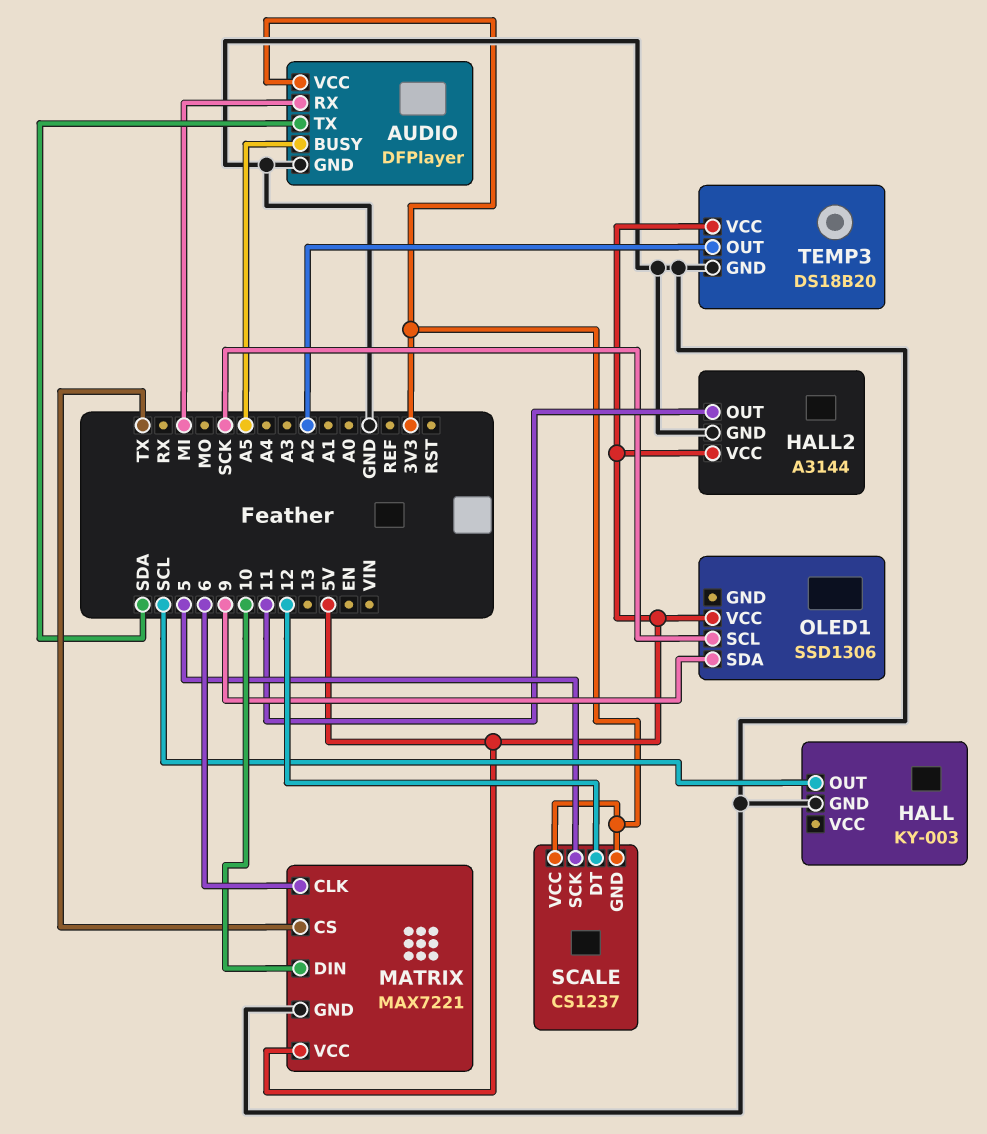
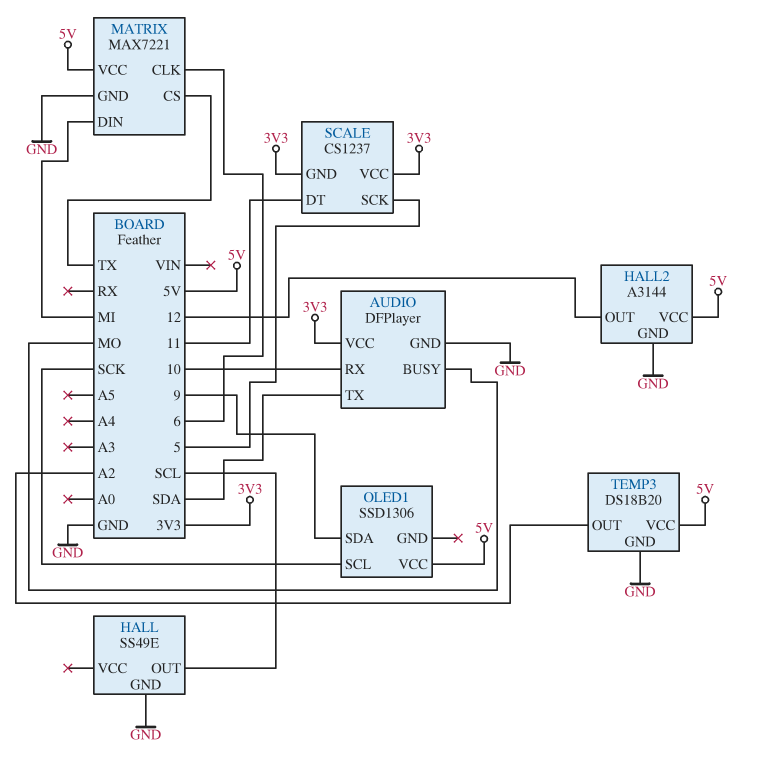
AUDIO pin BUSY: A5 -> MO
AUDIO pin RX: MI -> 10
HALL: KY-003 -> SS49E
HALL2 pin OUT: 11 -> 12
MATRIX pin DIN: 10 -> MI
SCALE pin DT: 12 -> 11

